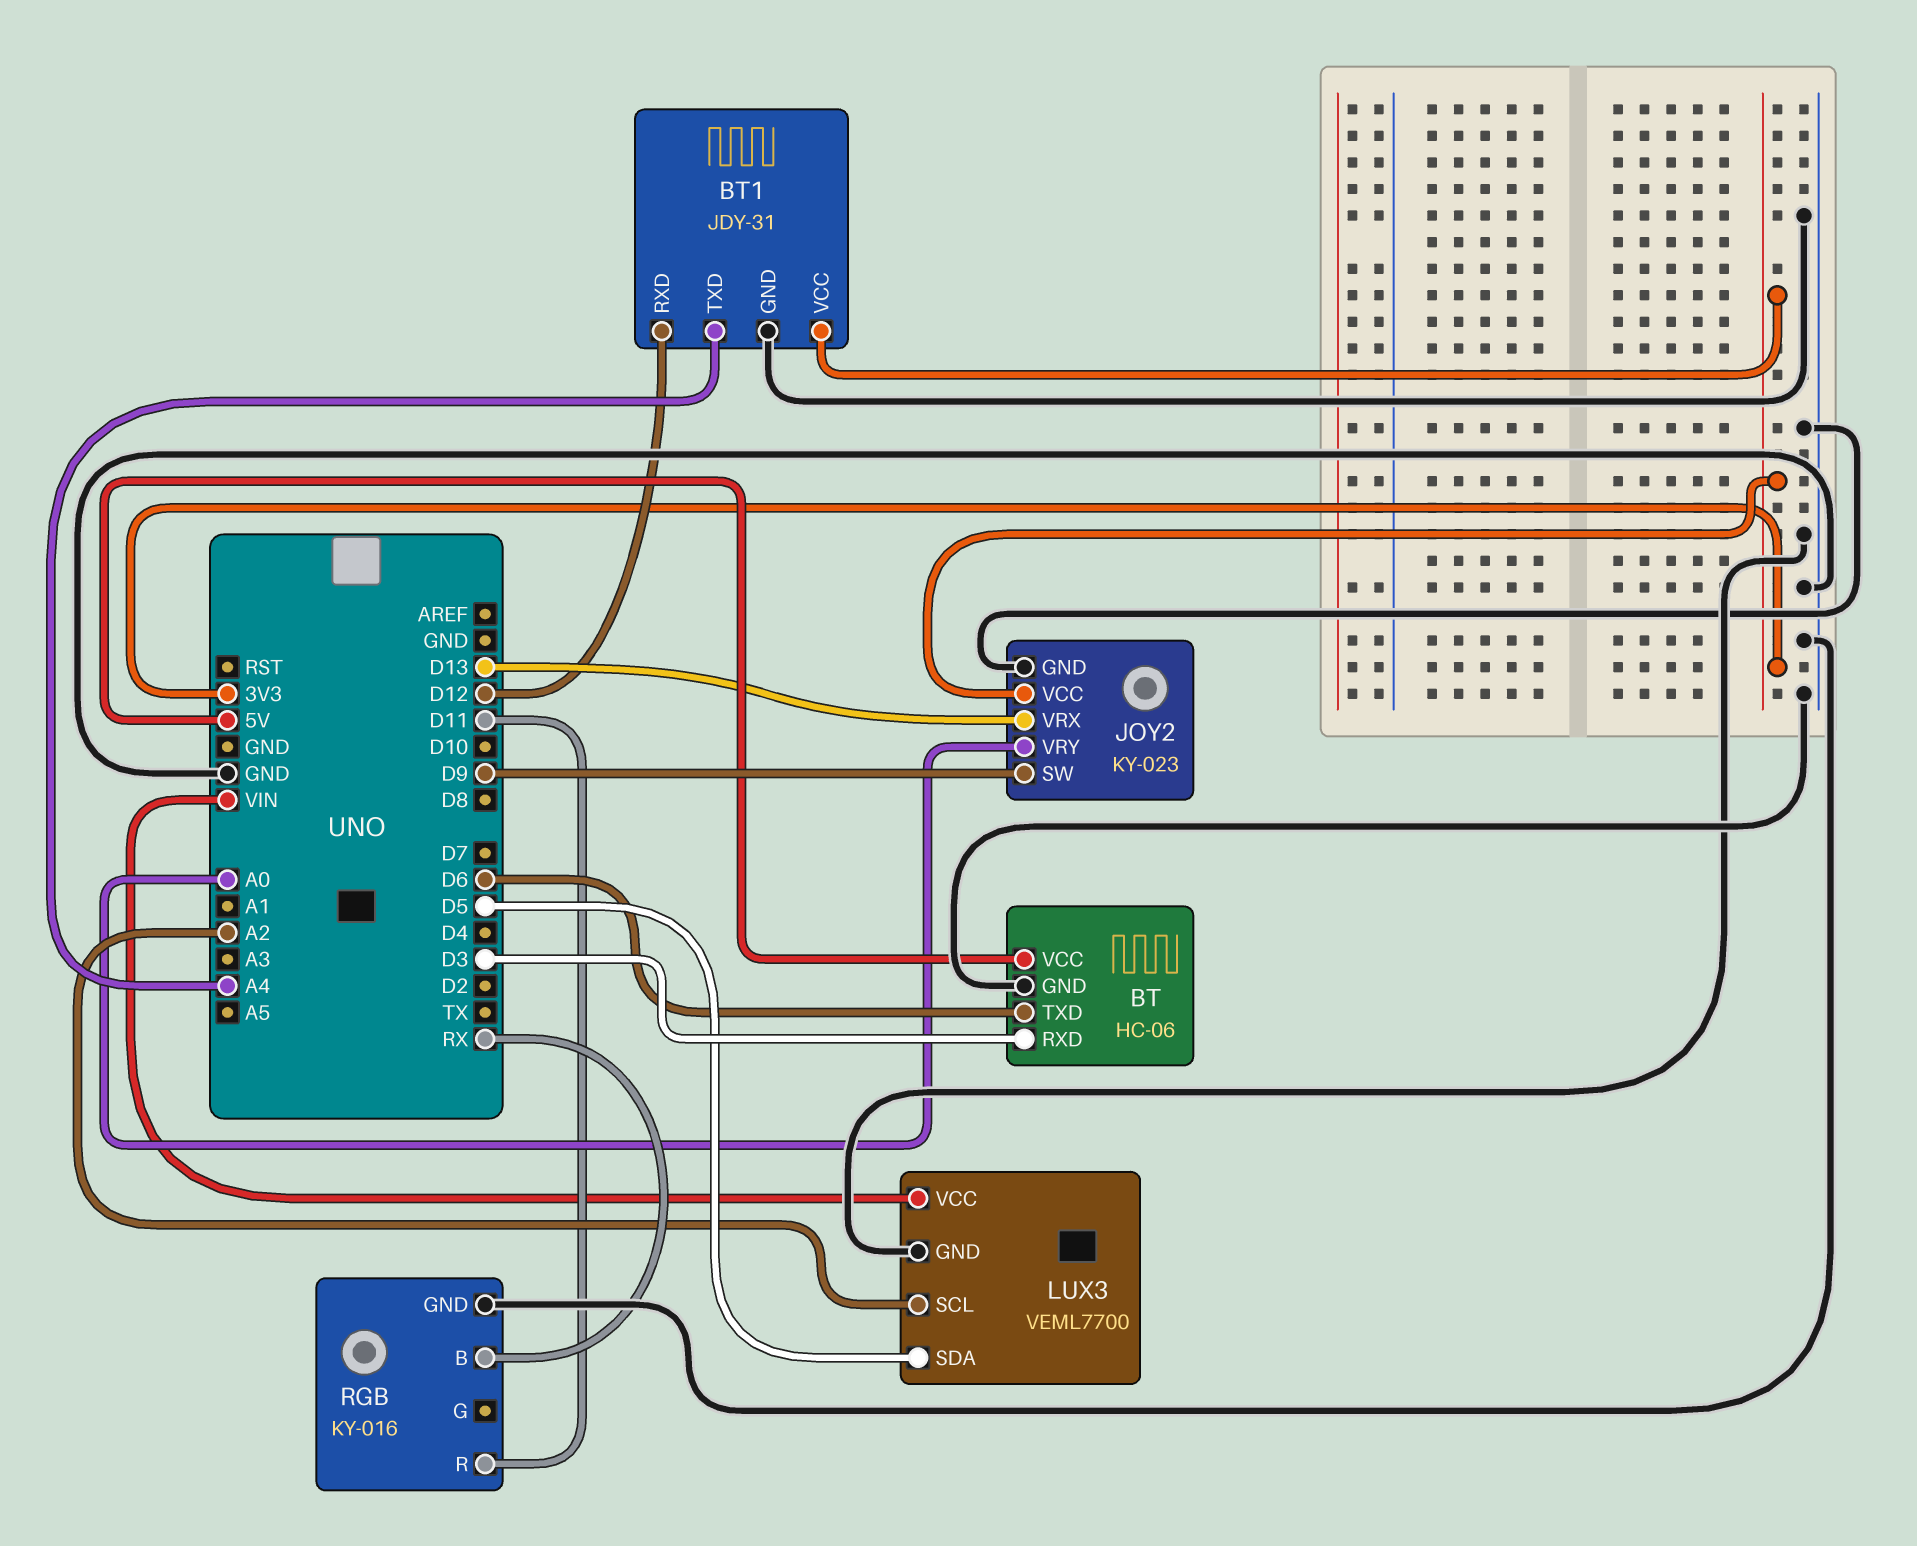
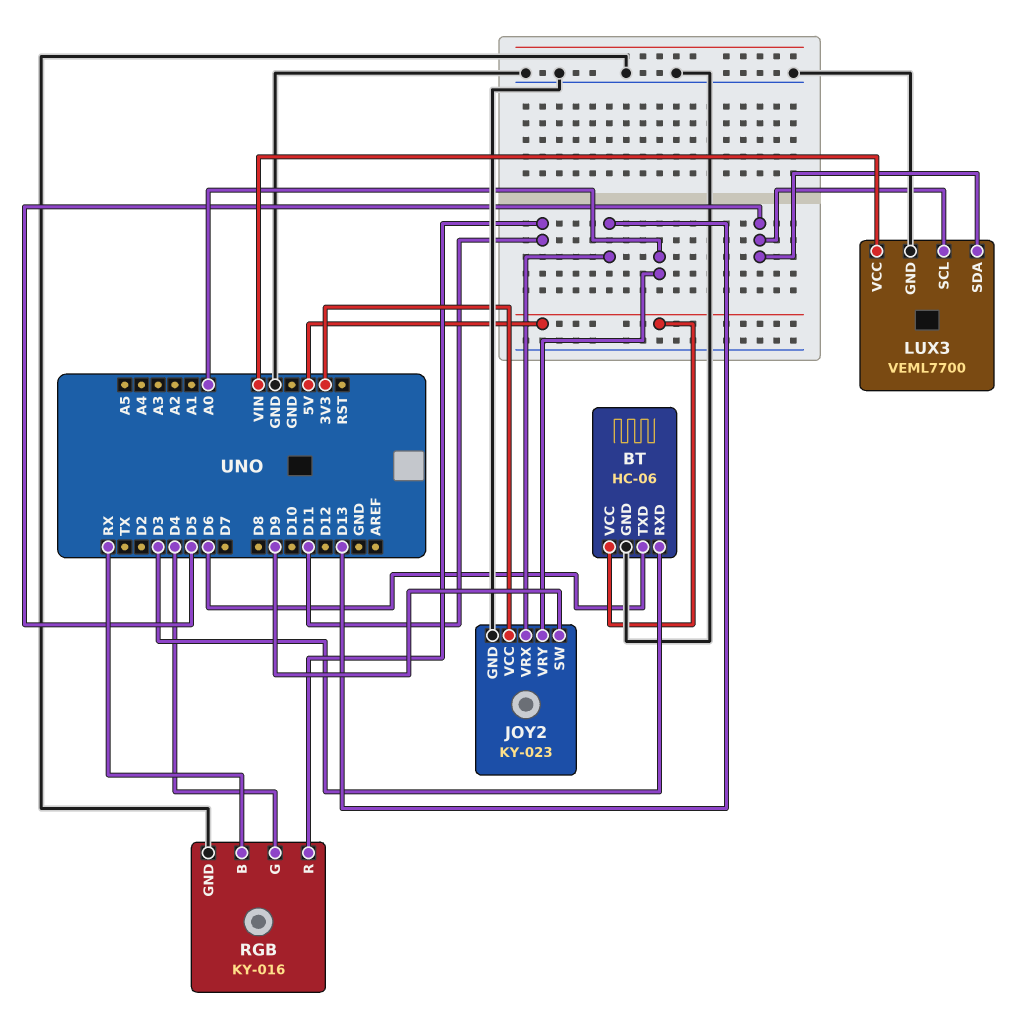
BT1: JDY-31 -> none
BT1 pin GND: GND -> none
BT1 pin RXD: D12 -> none
BT1 pin TXD: A4 -> none
BT1 pin VCC: 3V3 -> none
LUX3 pin SCL: A2 -> D5
RGB pin G: none -> D4

